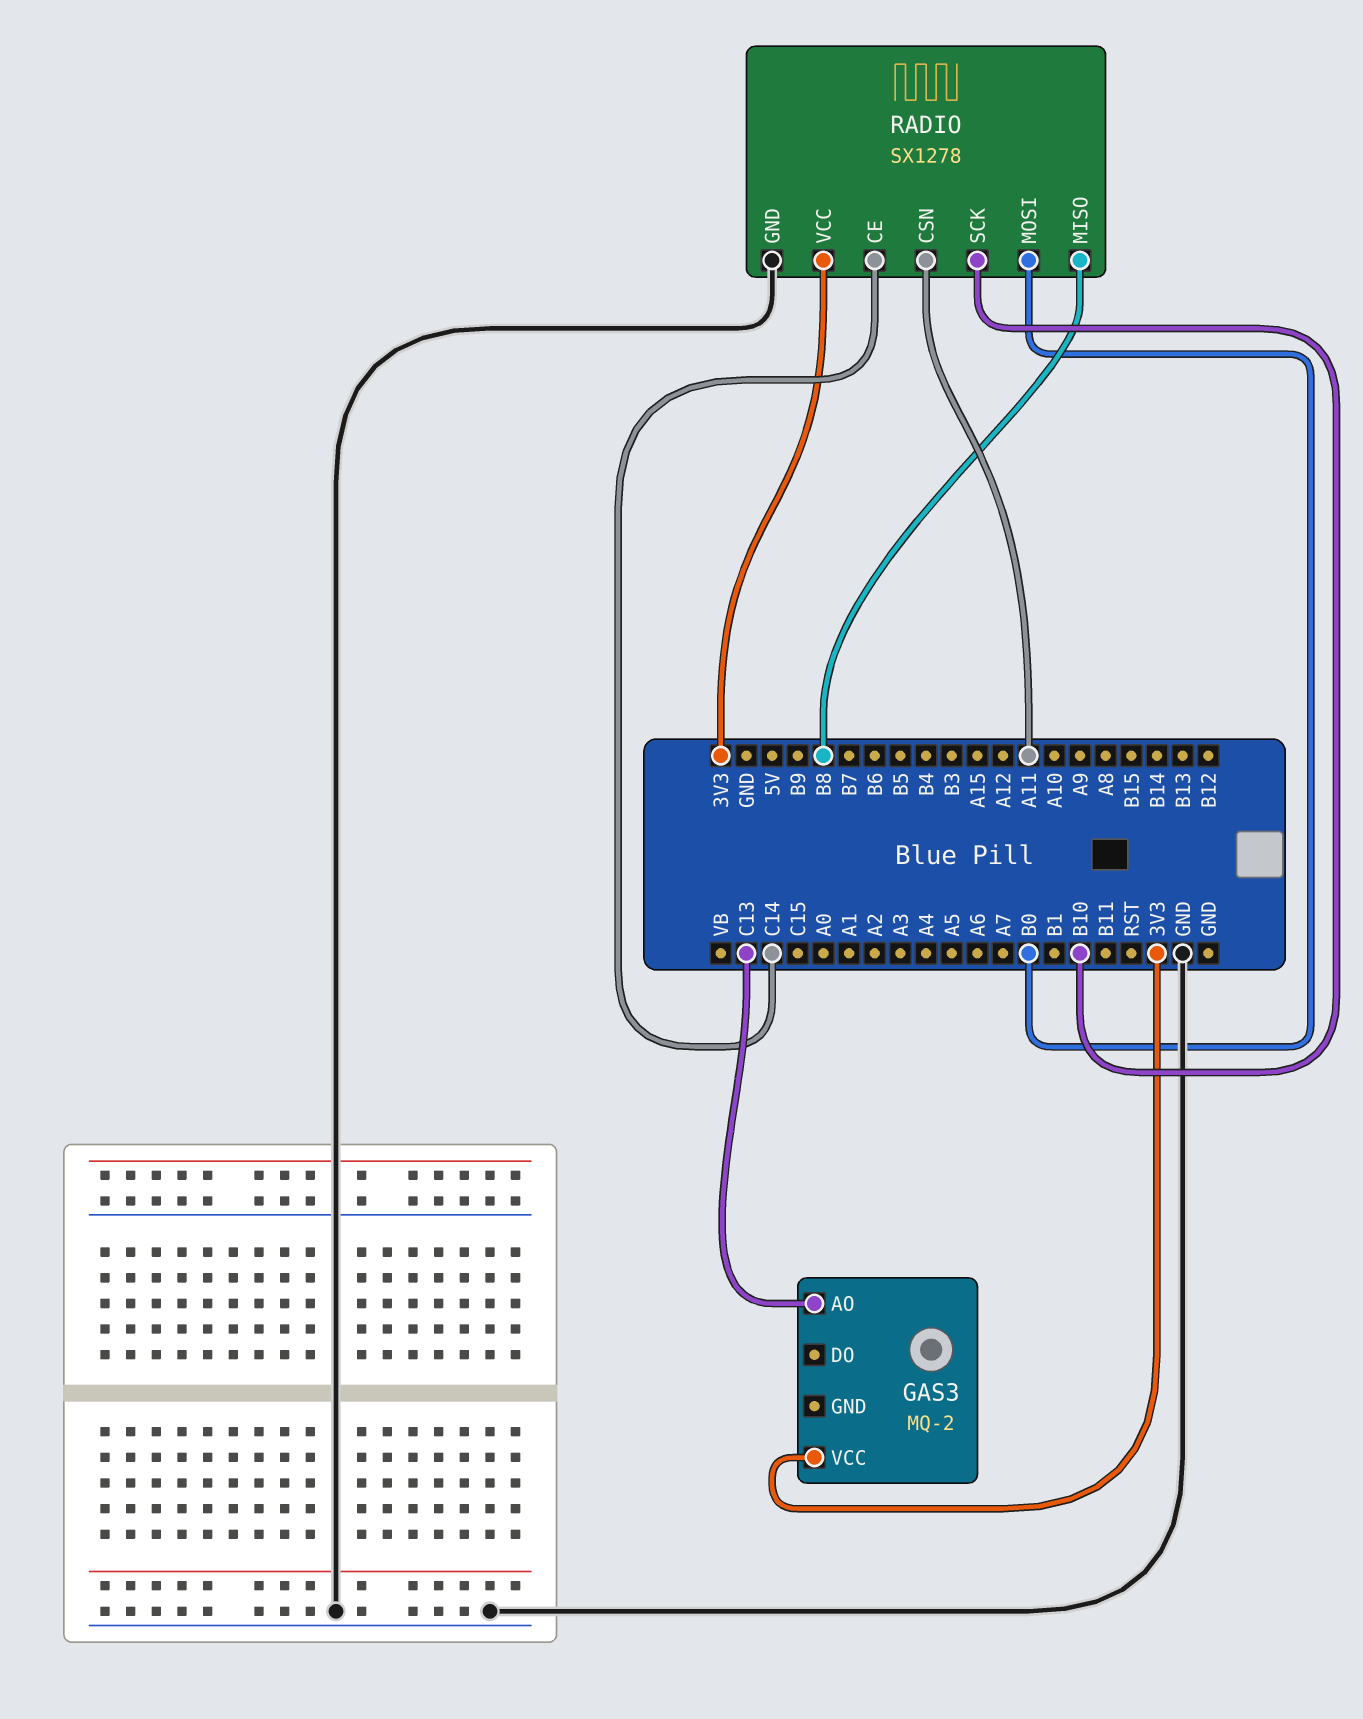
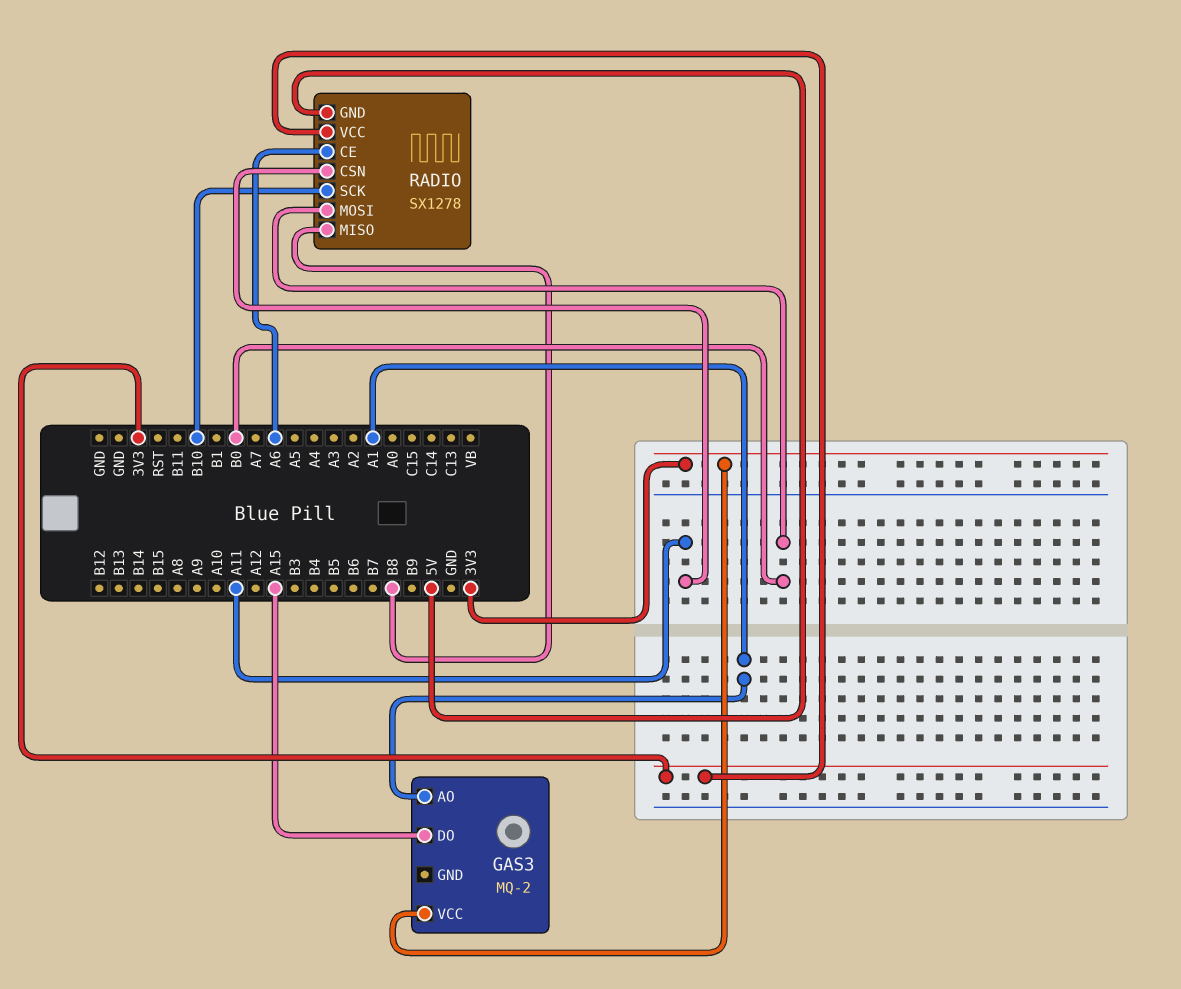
GAS3 pin AO: C13 -> A1
GAS3 pin DO: none -> A15
RADIO pin CE: C14 -> A6
RADIO pin GND: GND -> 5V

